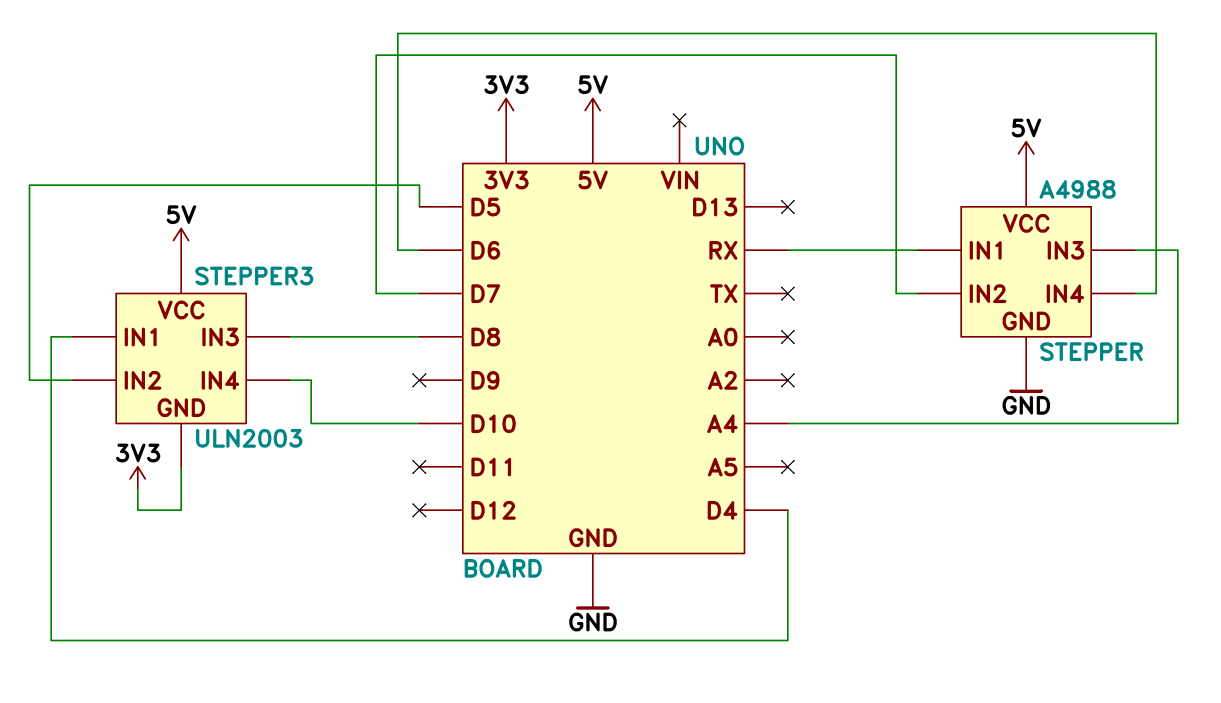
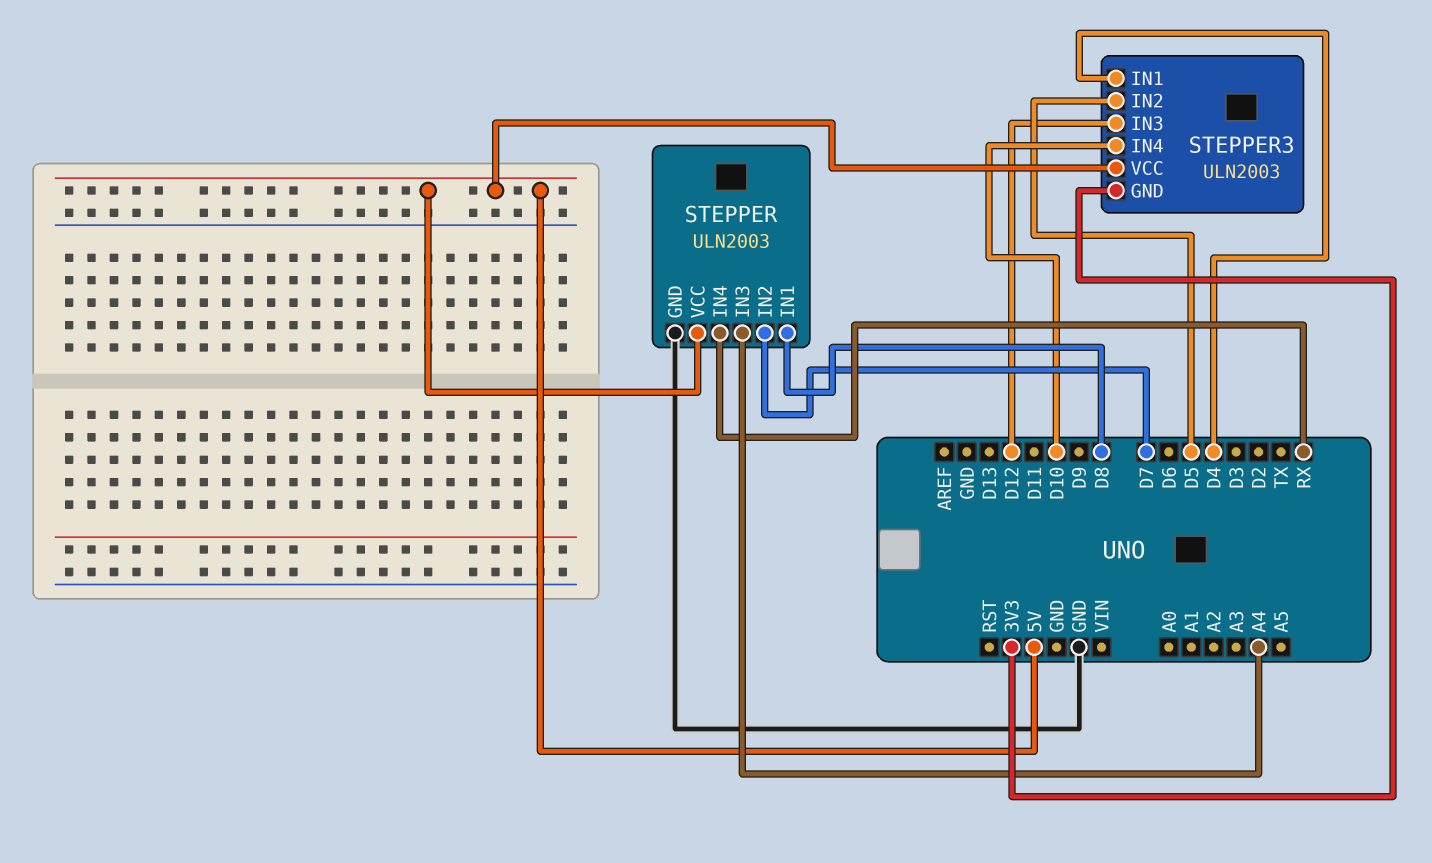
STEPPER: A4988 -> ULN2003
STEPPER pin IN1: RX -> D8
STEPPER pin IN4: D6 -> RX
STEPPER3 pin IN3: D8 -> D12

